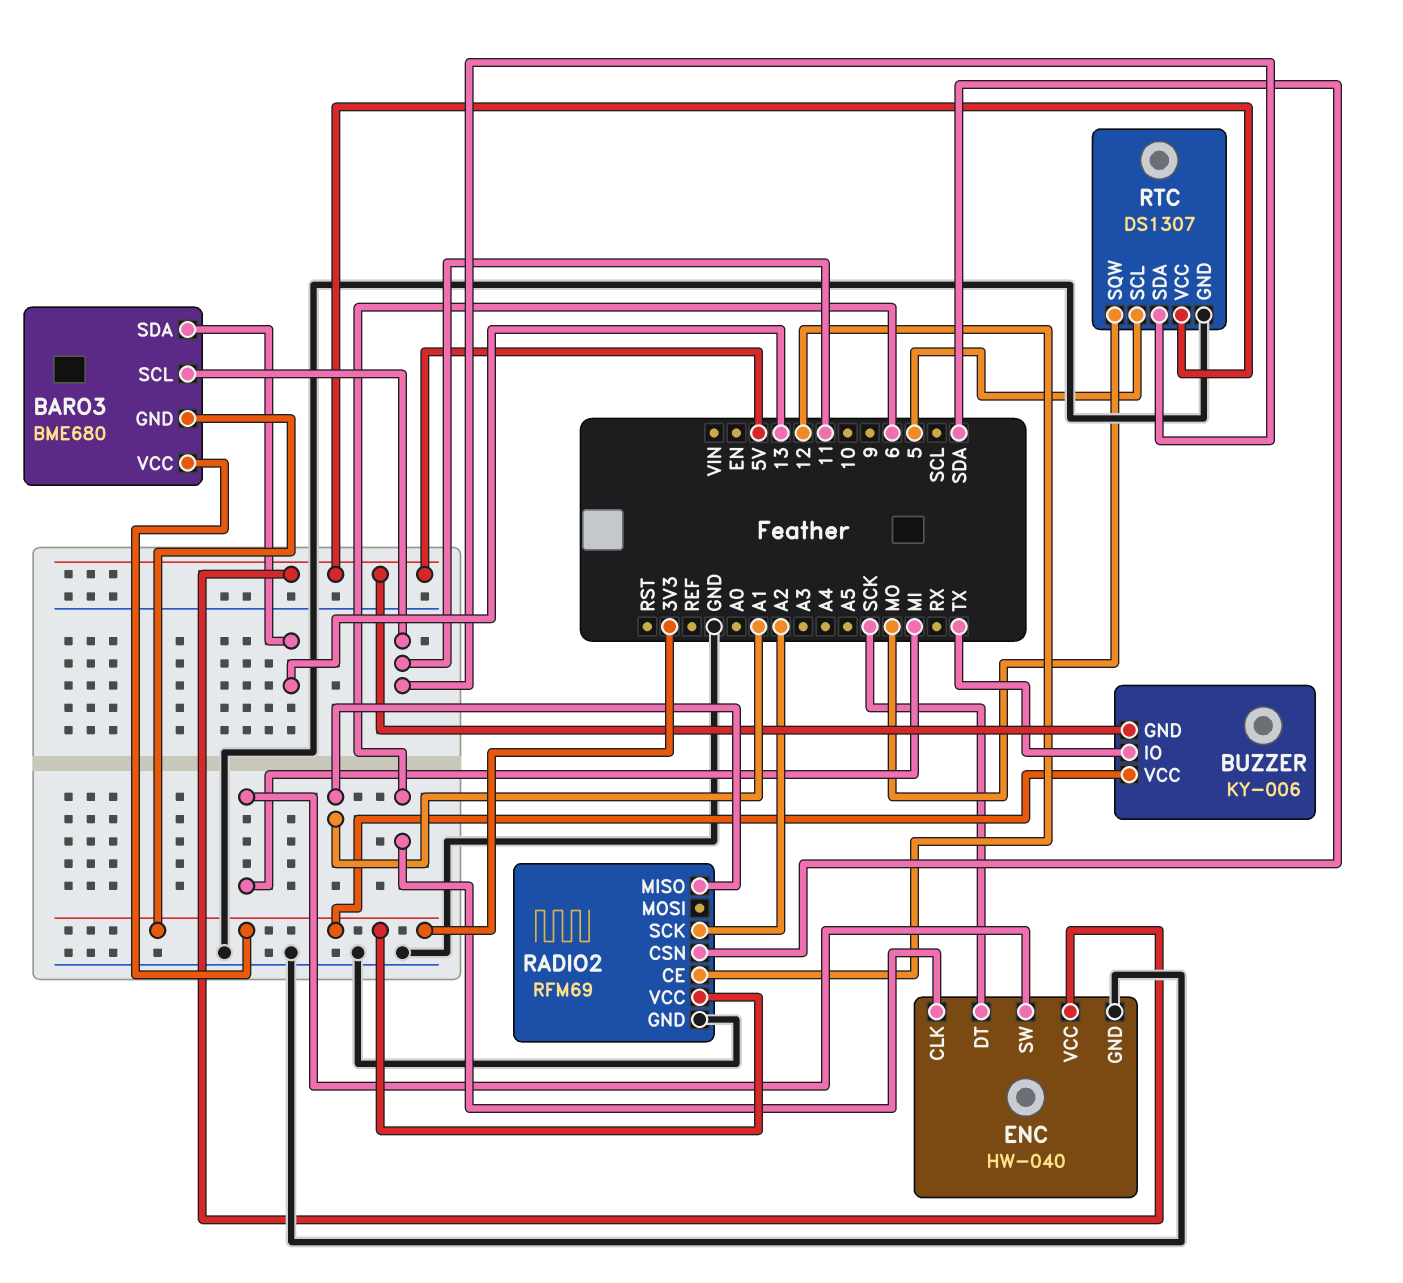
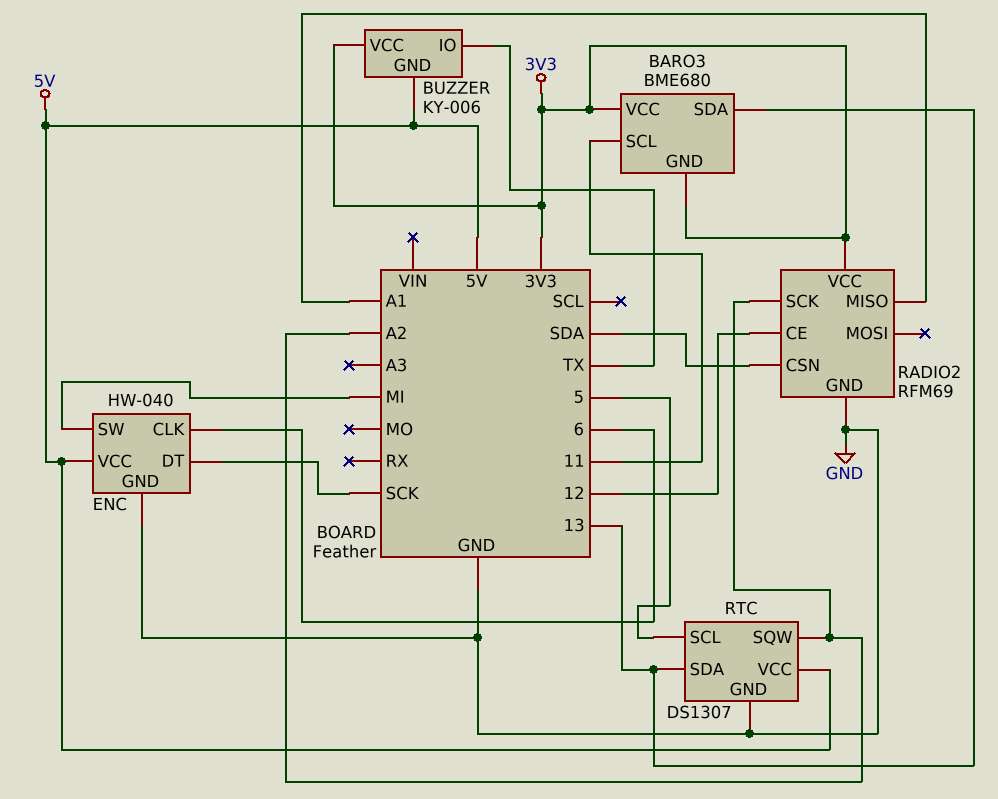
RTC pin SDA: 11 -> 13
RTC pin SQW: MO -> A2

